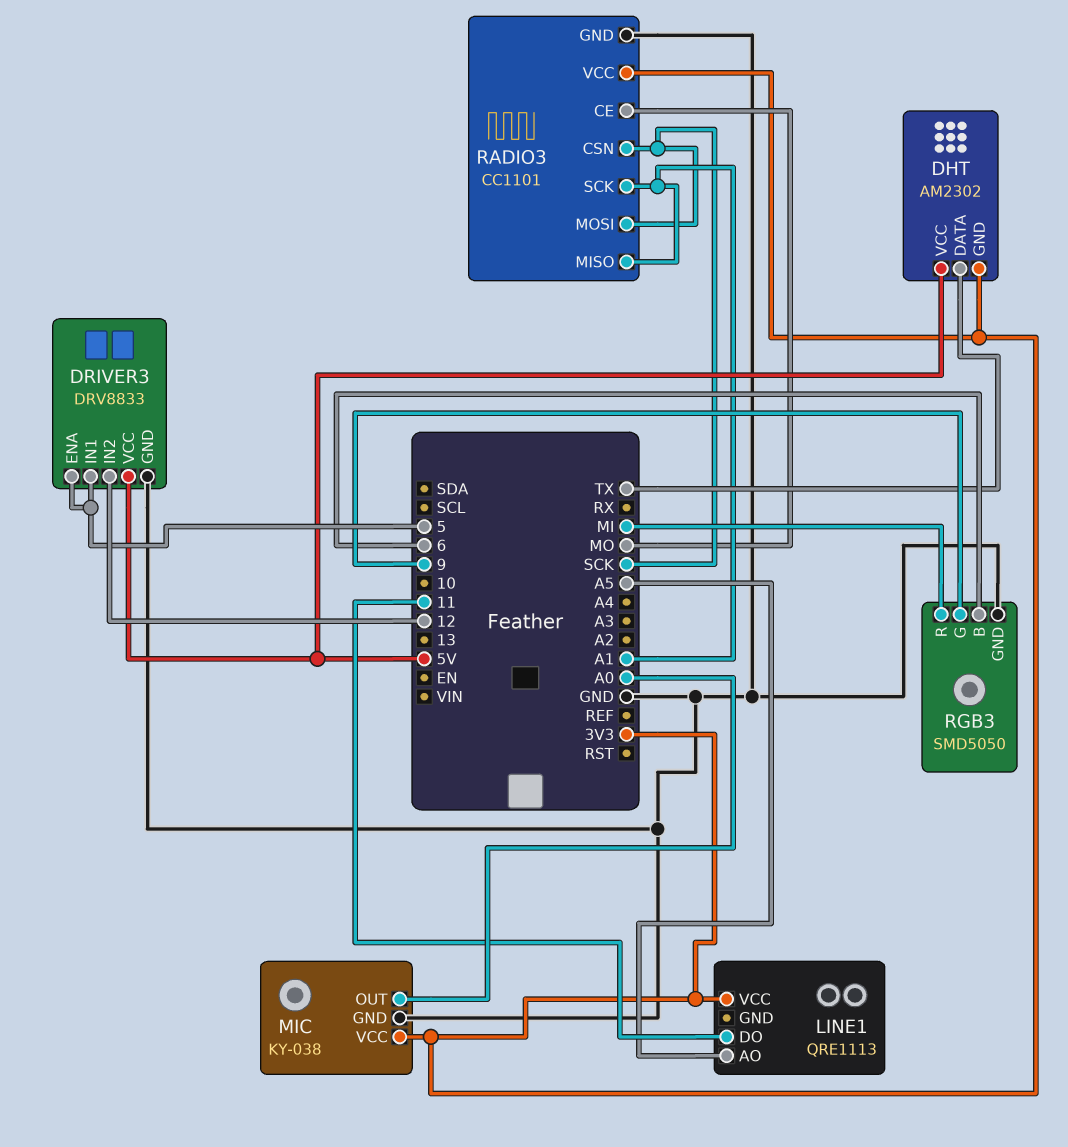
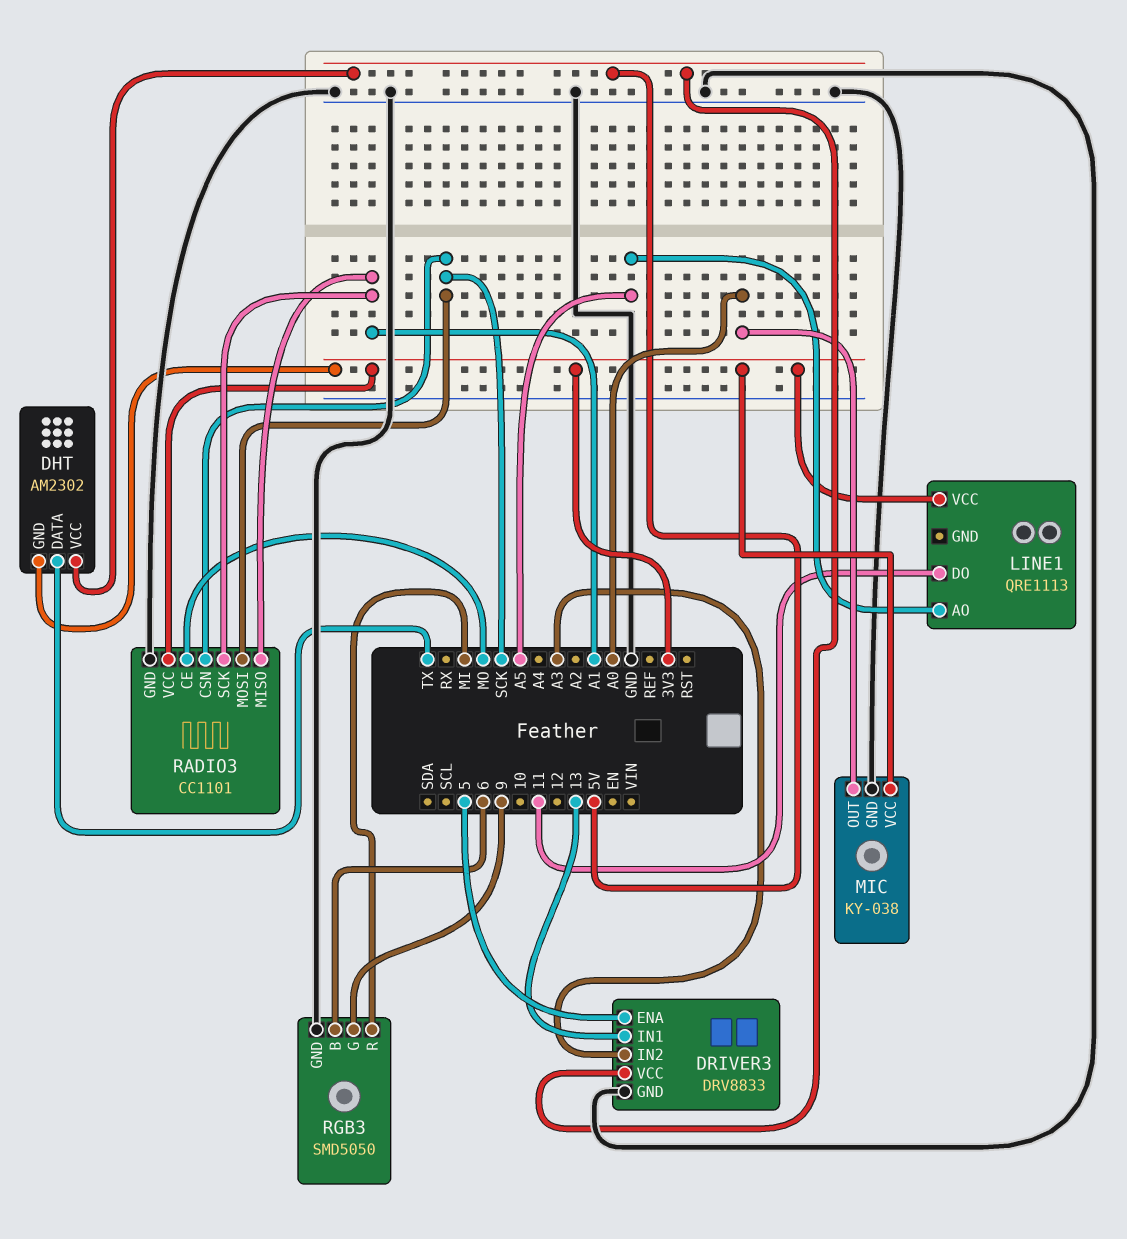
DRIVER3 pin IN1: 5 -> 13
DRIVER3 pin IN2: 12 -> A3

